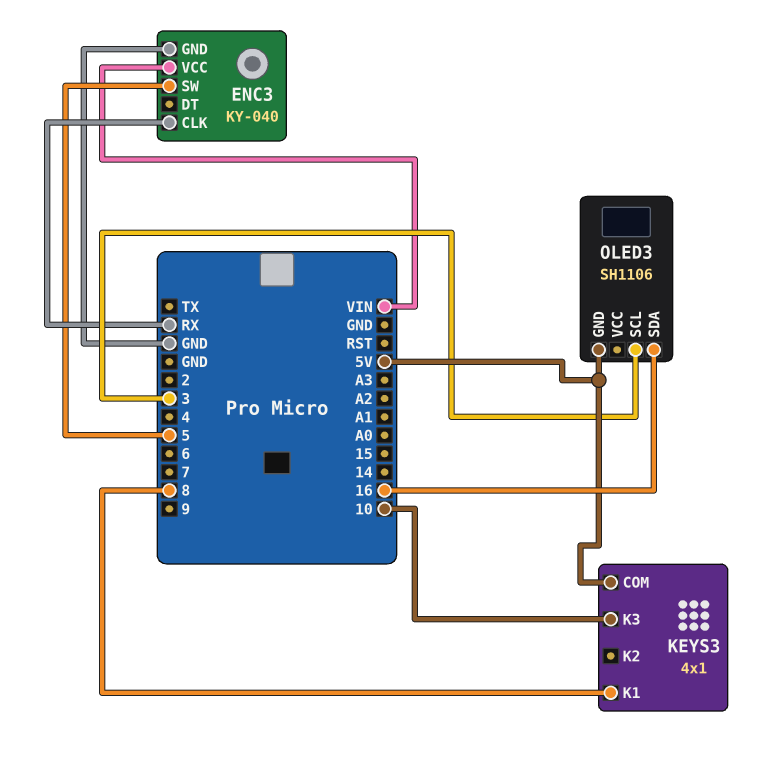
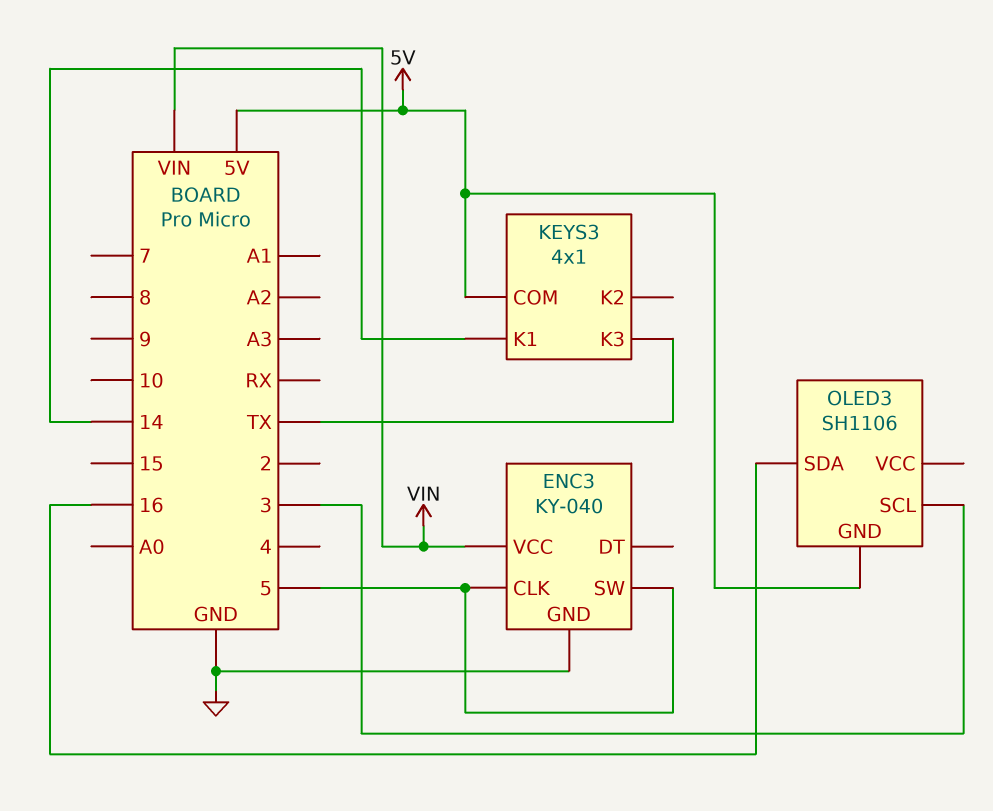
ENC3 pin CLK: RX -> 5
KEYS3 pin K1: 8 -> 14
KEYS3 pin K3: 10 -> TX

